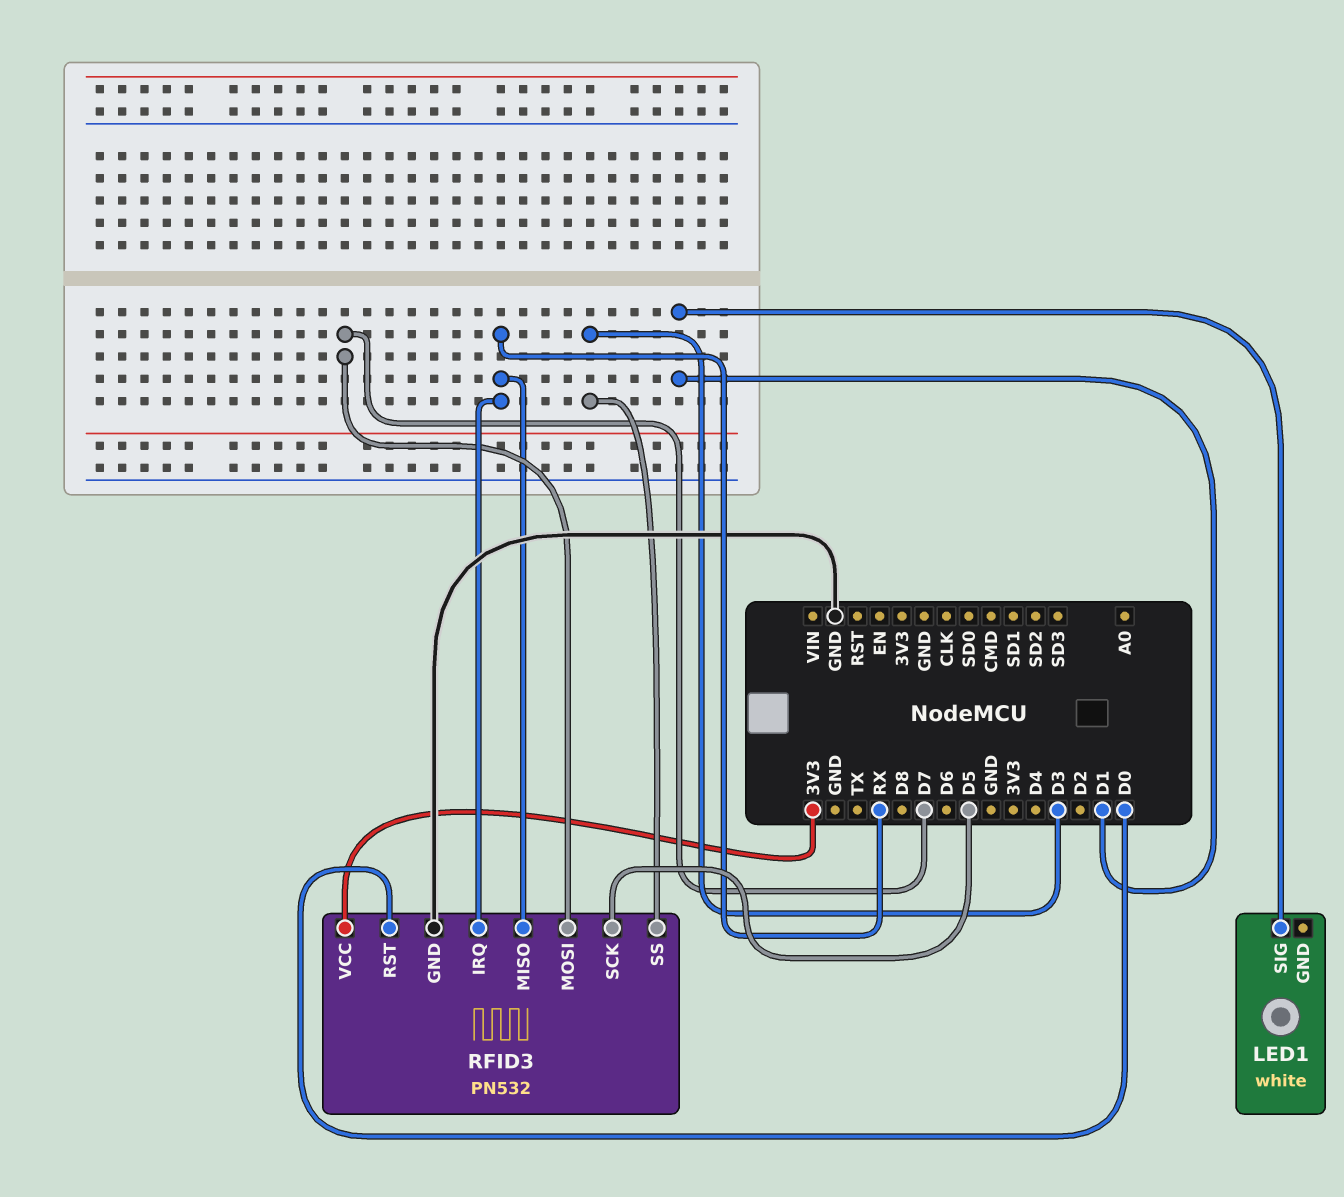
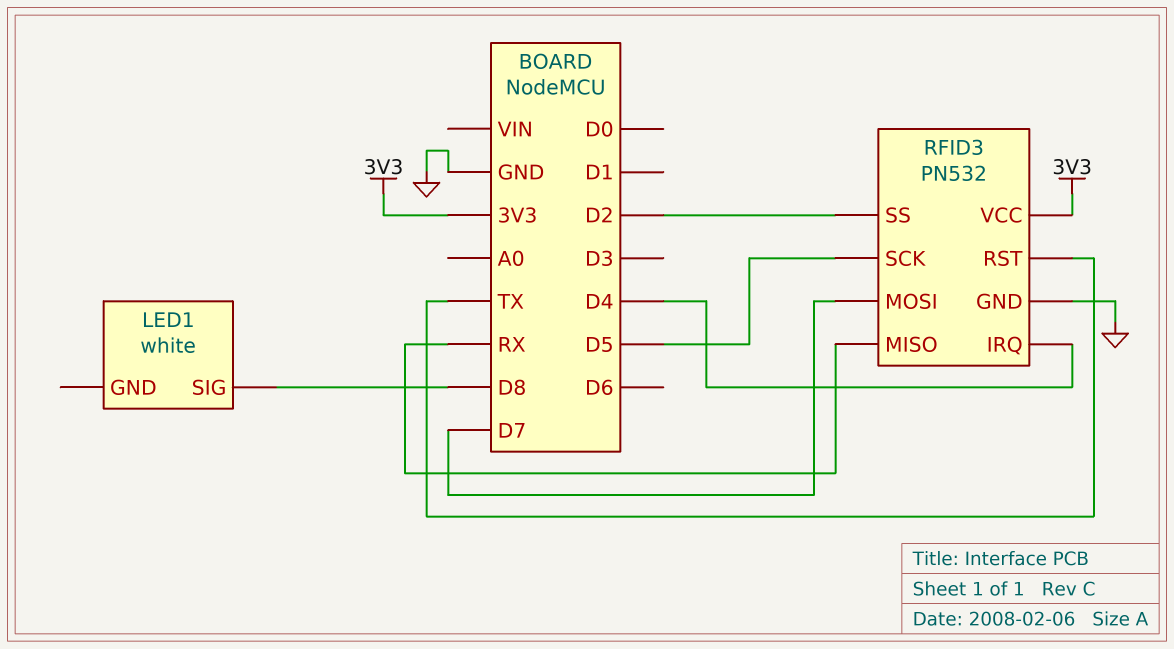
LED1 pin SIG: D1 -> D8
RFID3 pin IRQ: RX -> D4
RFID3 pin RST: D0 -> TX
RFID3 pin SS: D3 -> D2

